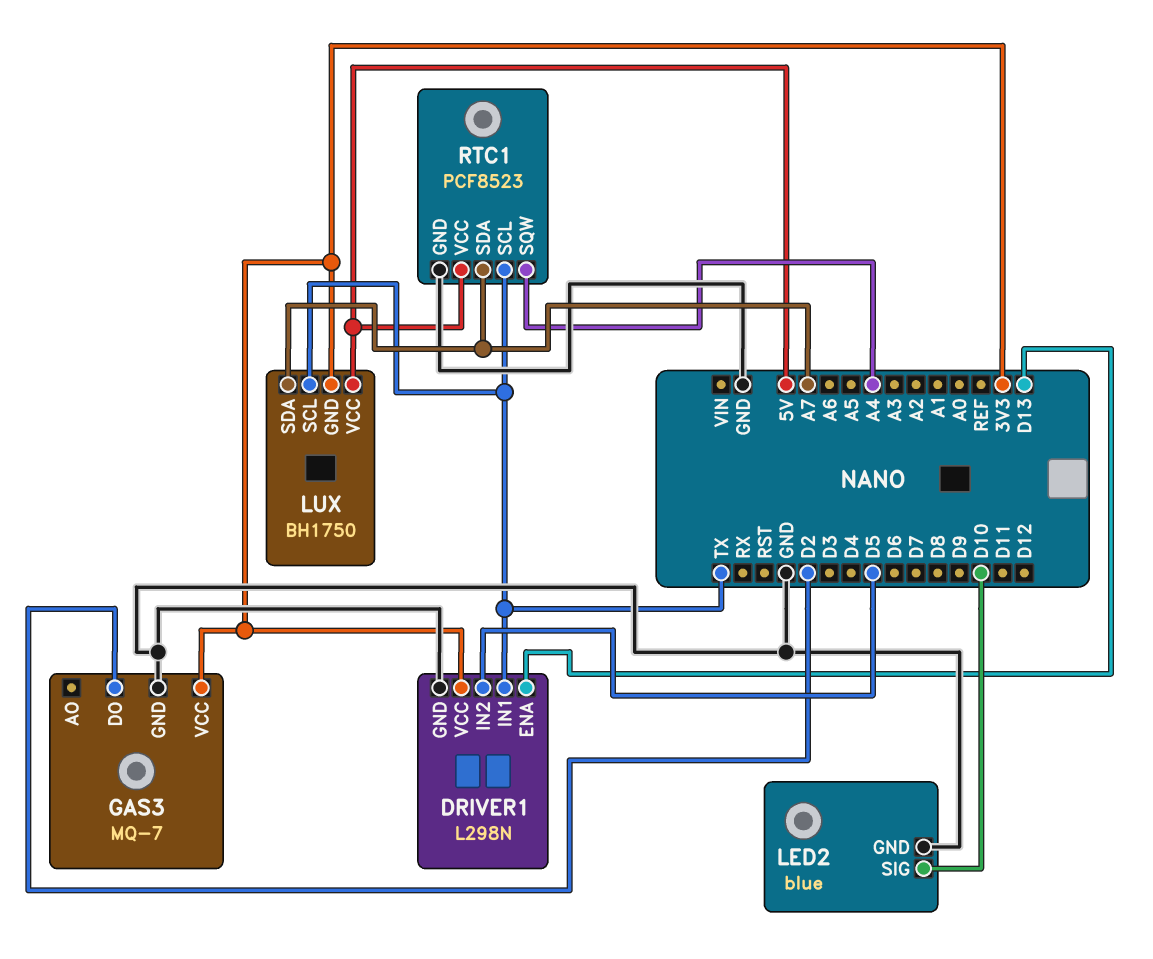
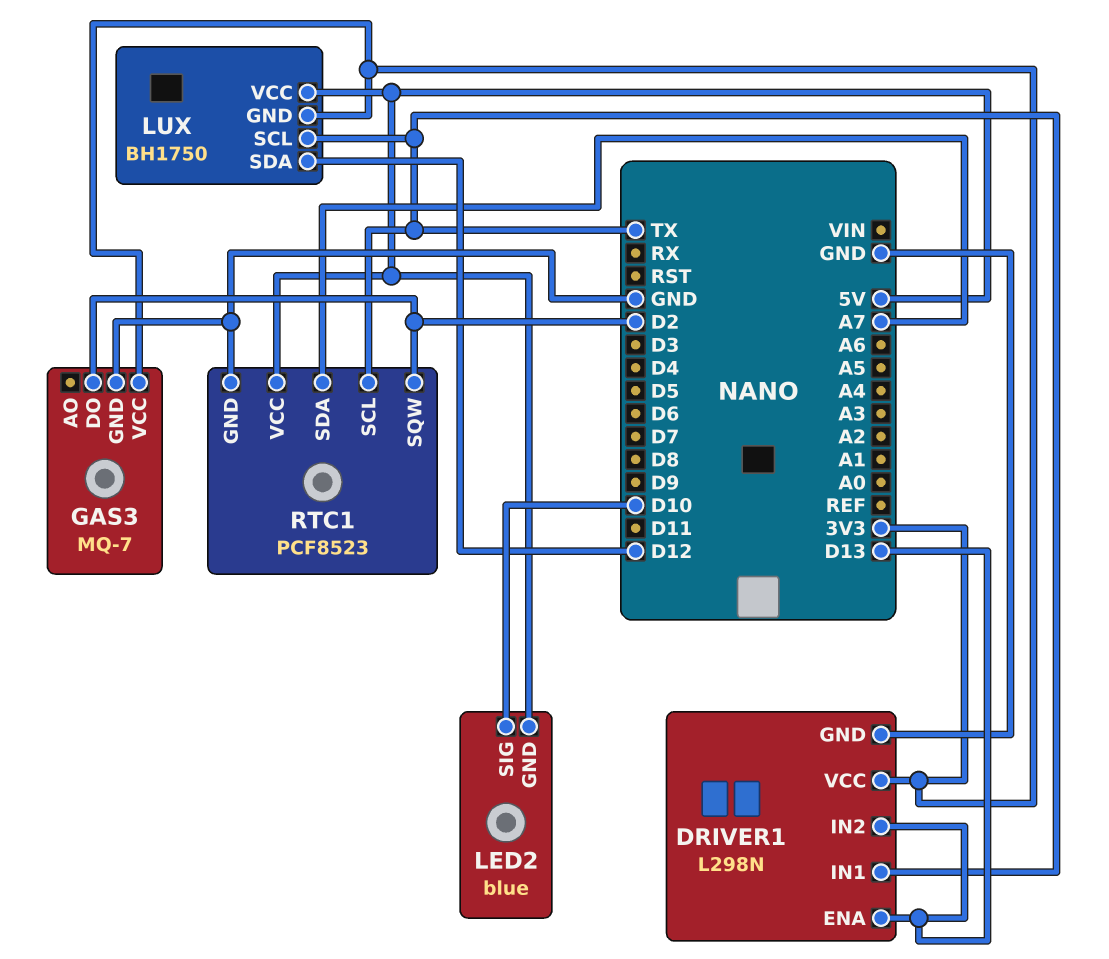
DRIVER1 pin IN2: D5 -> D13
LED2 pin GND: GND -> 5V
LUX pin SDA: A7 -> D12
RTC1 pin SQW: A4 -> D2

